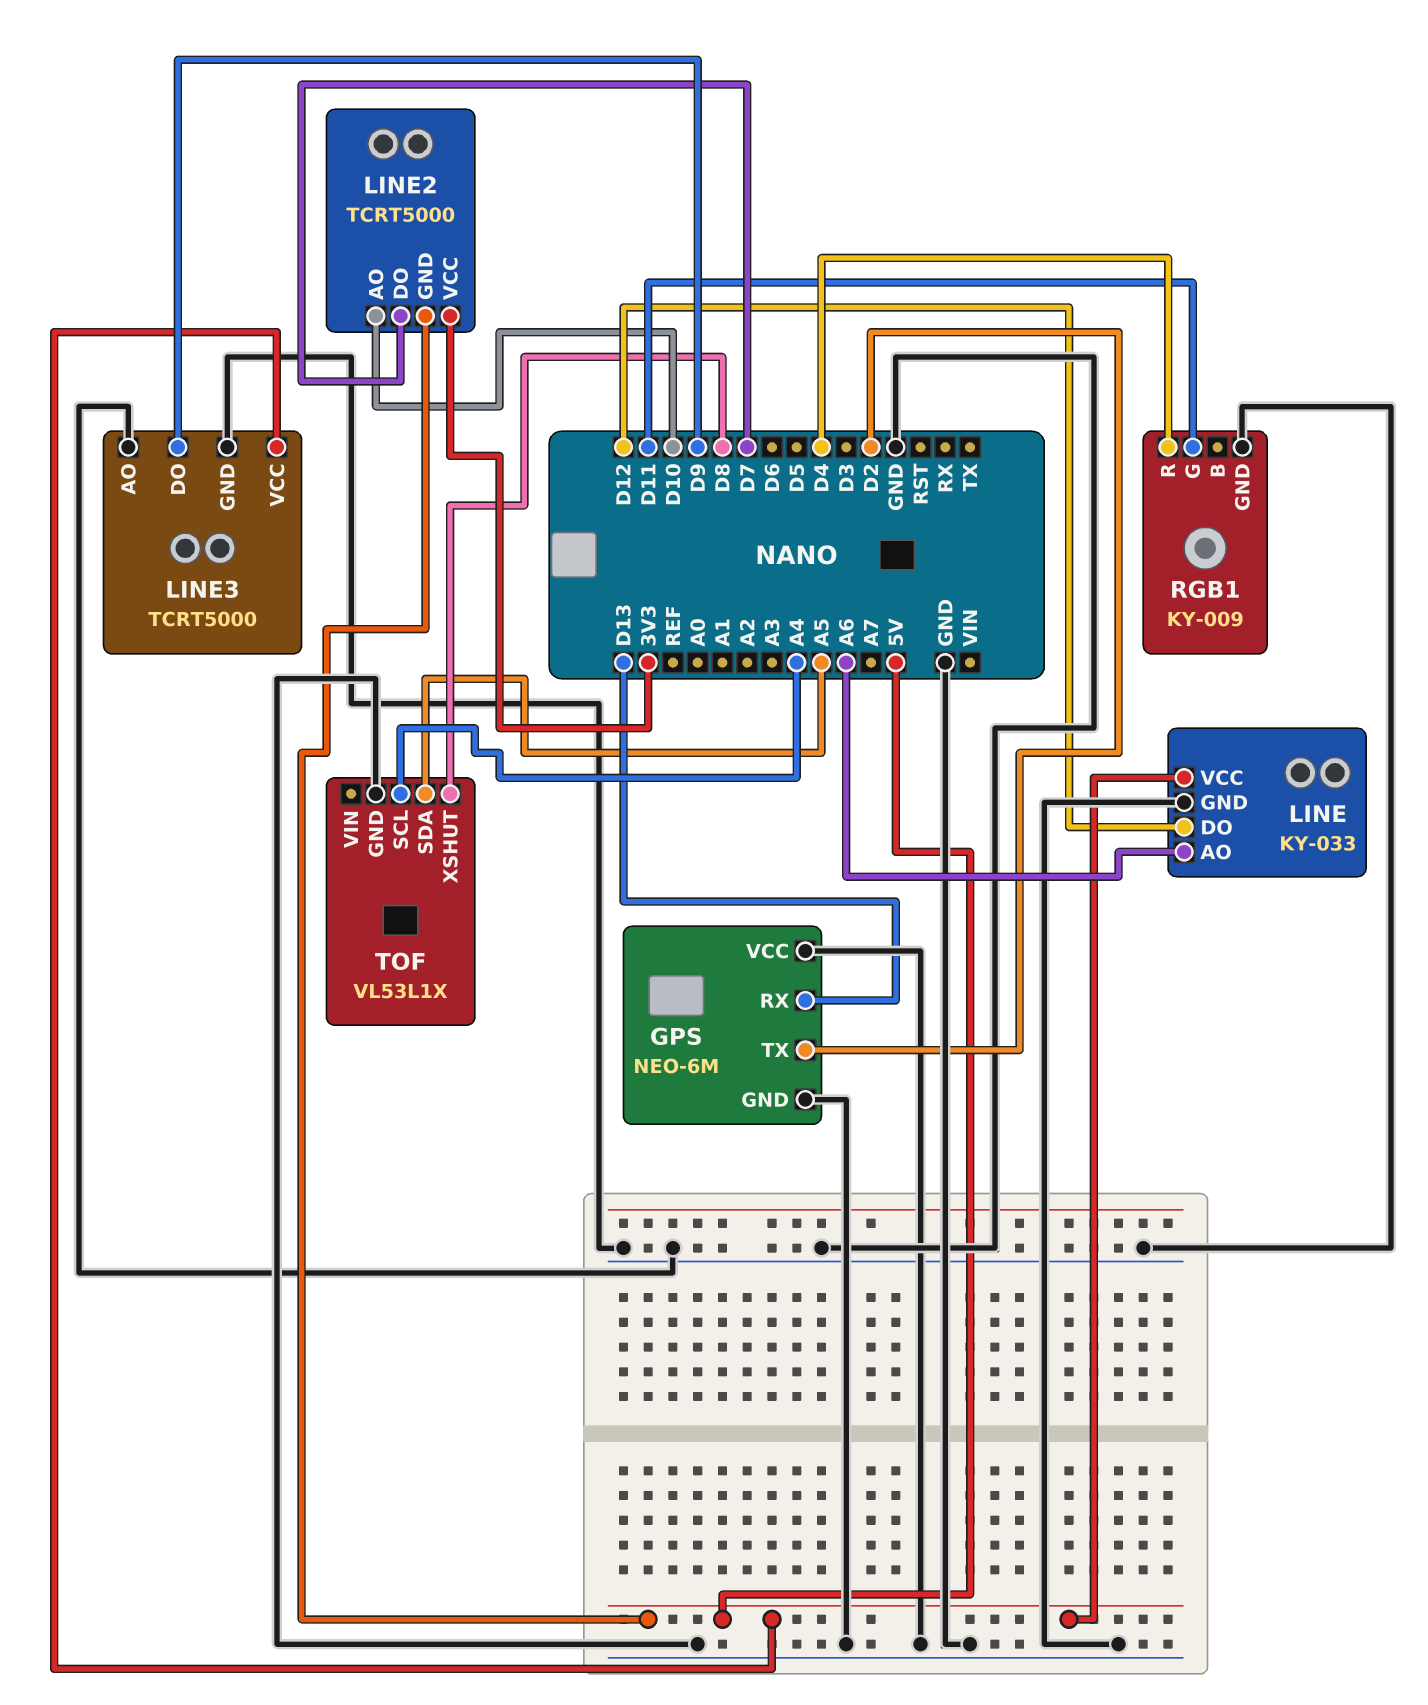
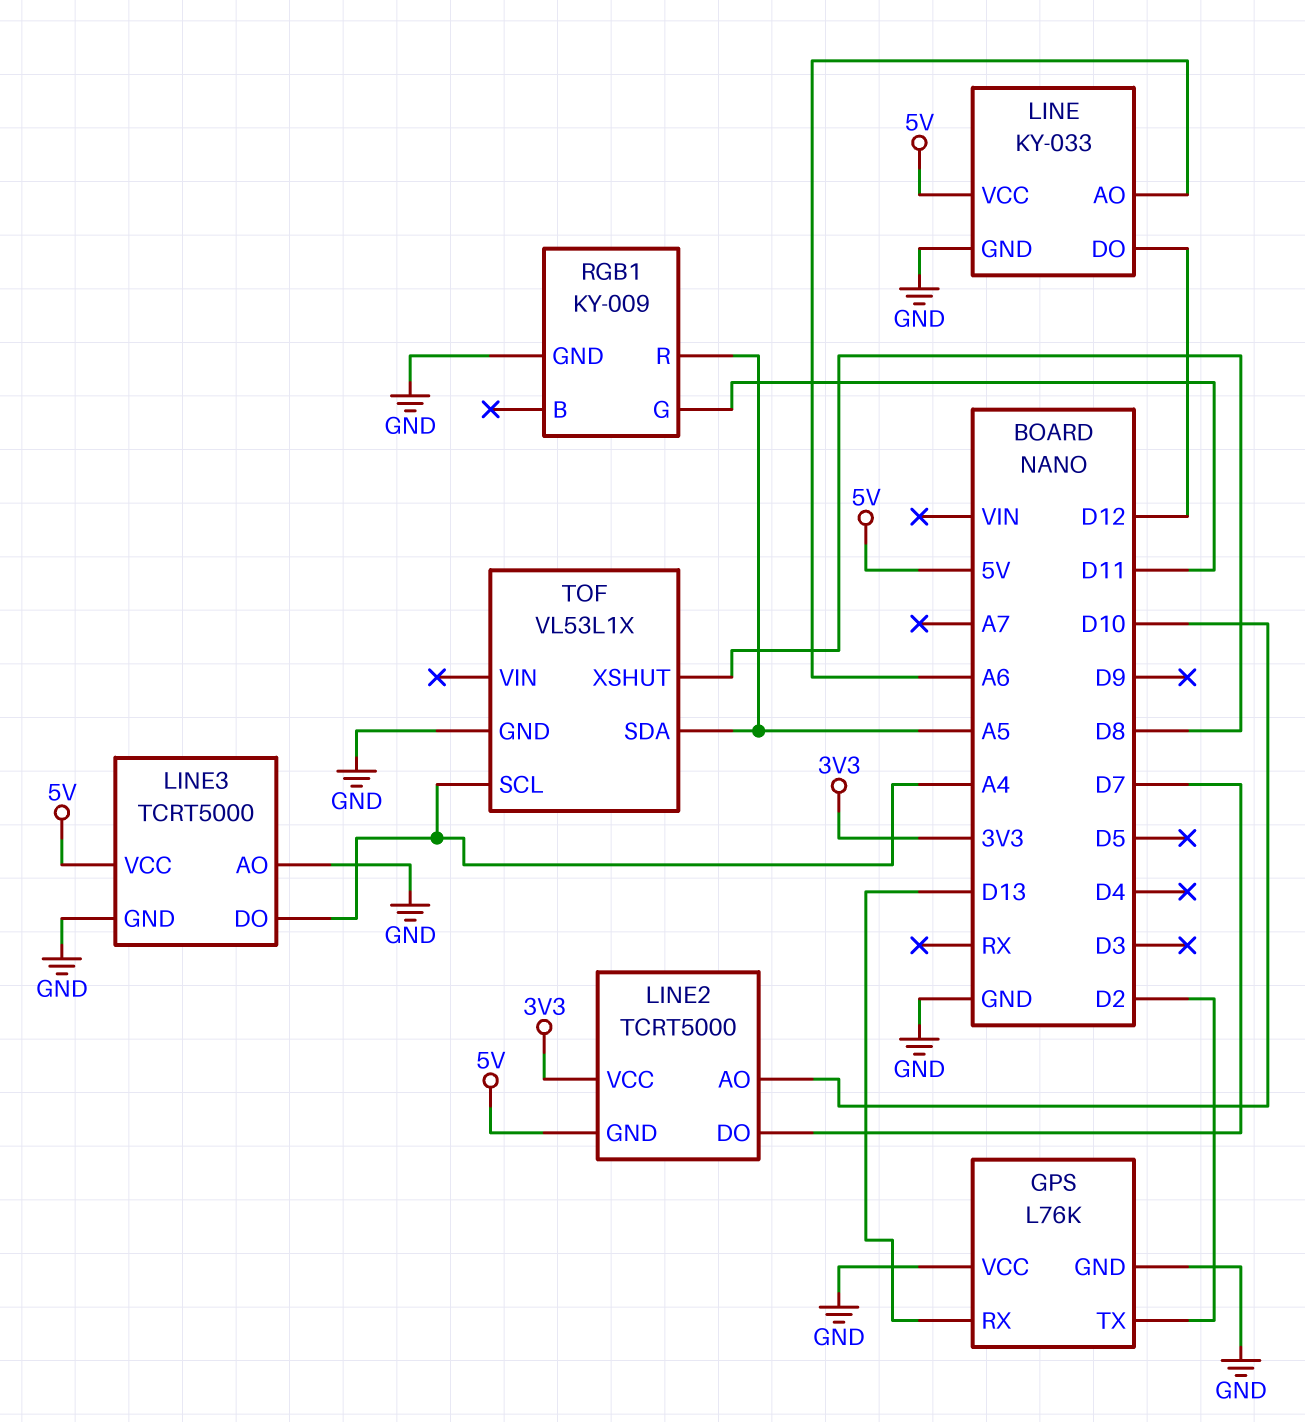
GPS: NEO-6M -> L76K
LINE3 pin DO: D9 -> A4
RGB1 pin R: D4 -> A5

